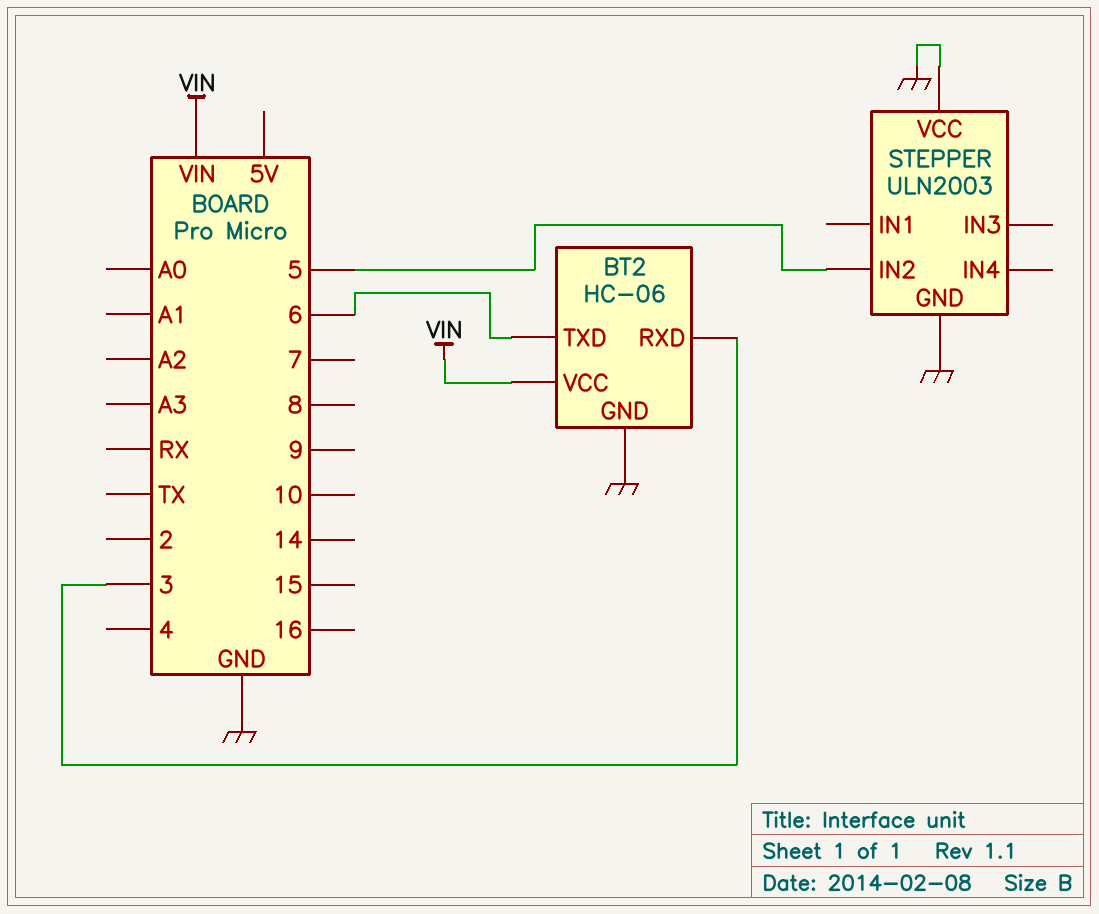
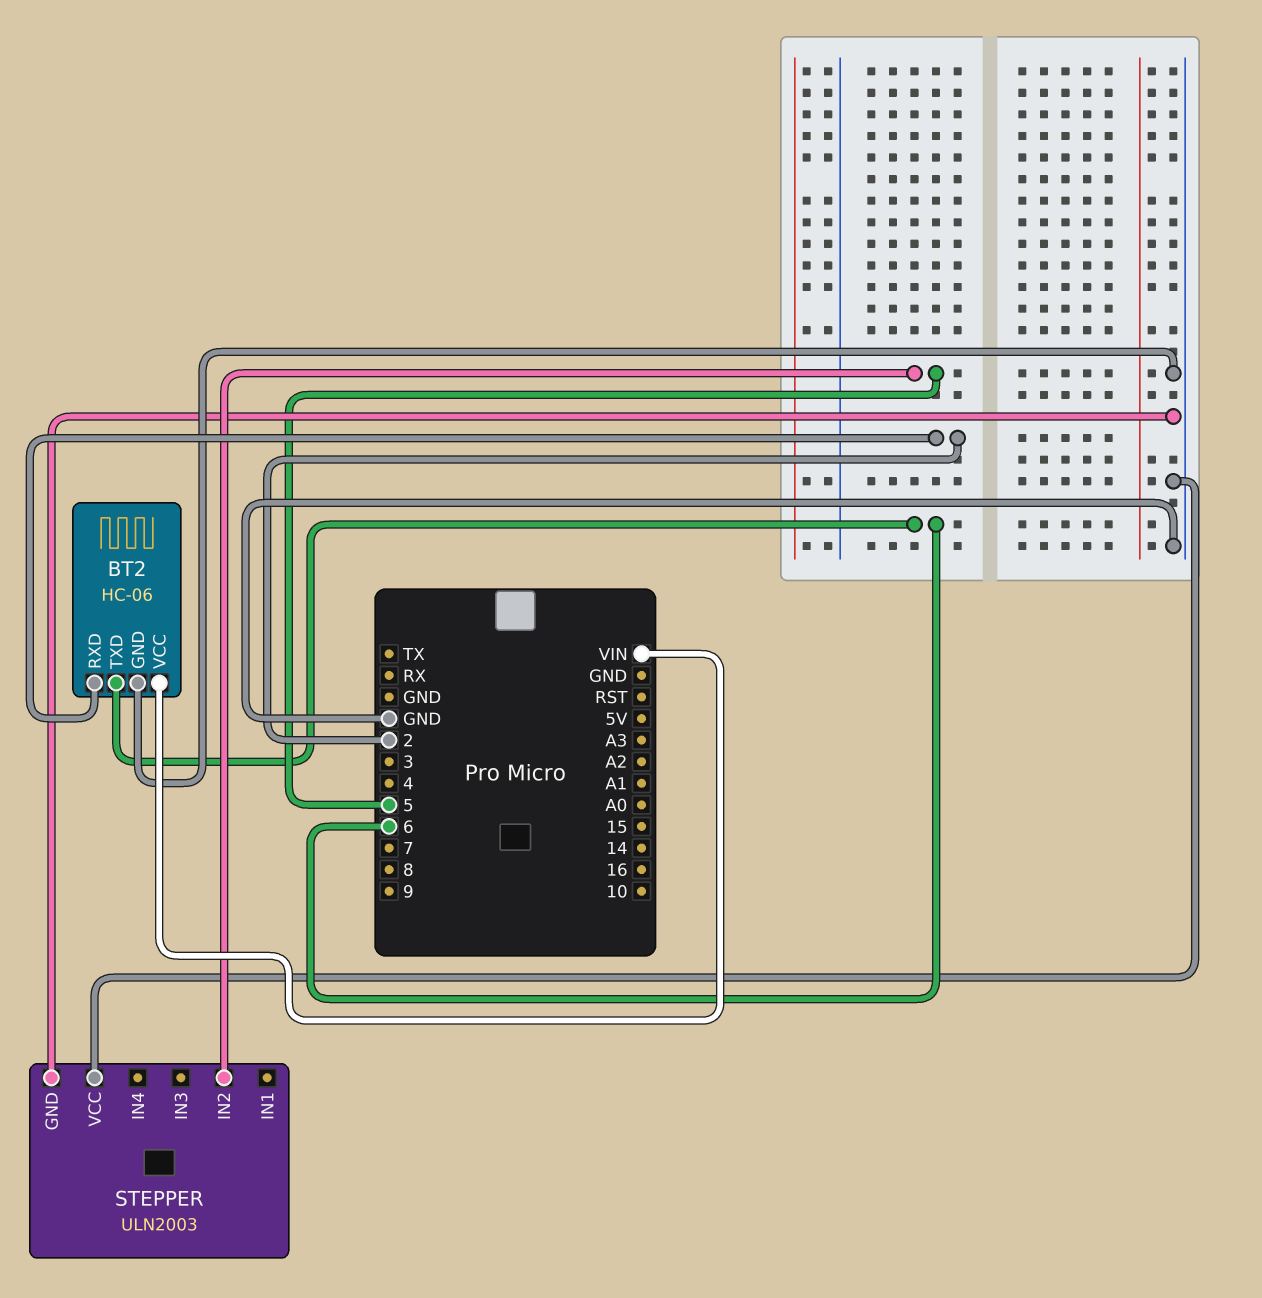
BT2 pin RXD: 3 -> 2

